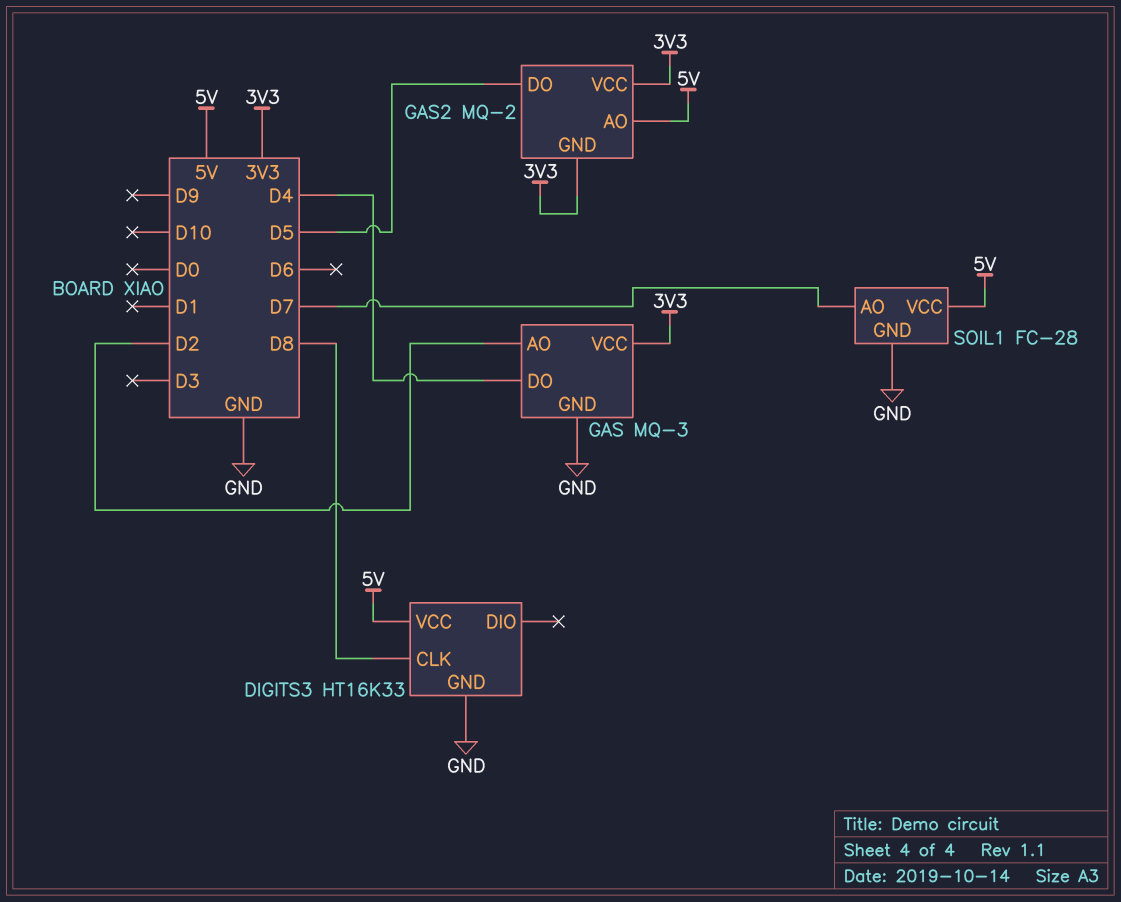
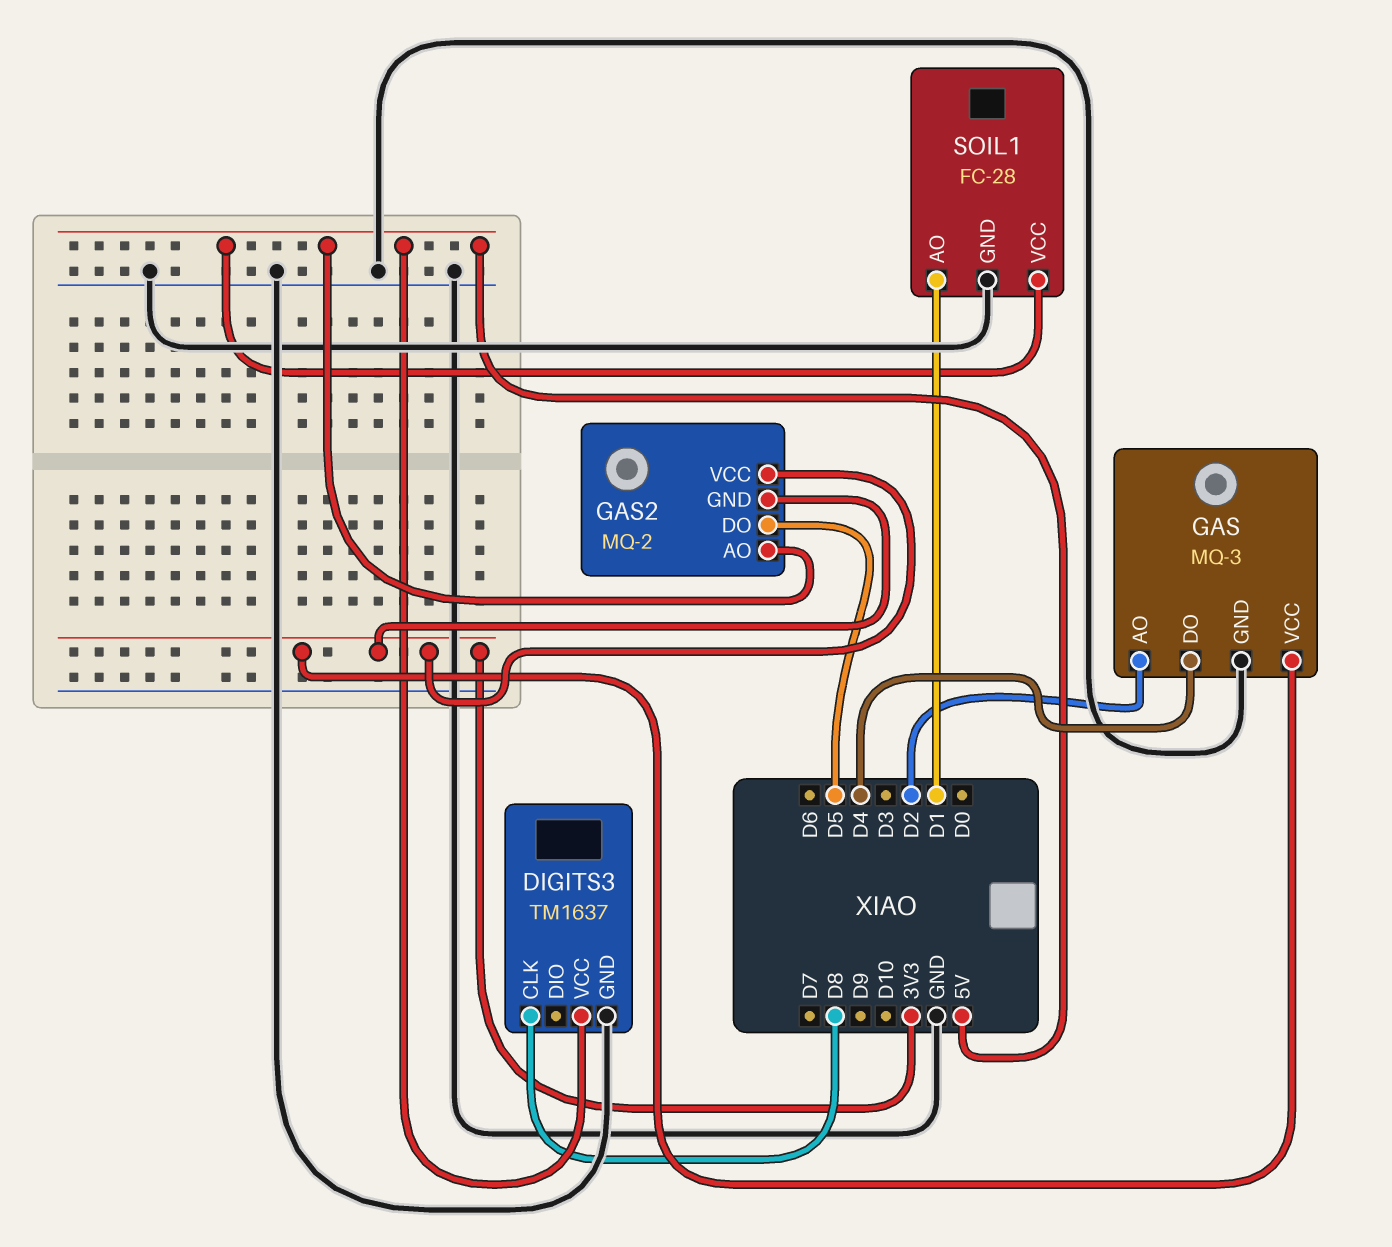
DIGITS3: HT16K33 -> TM1637
SOIL1 pin AO: D7 -> D1

